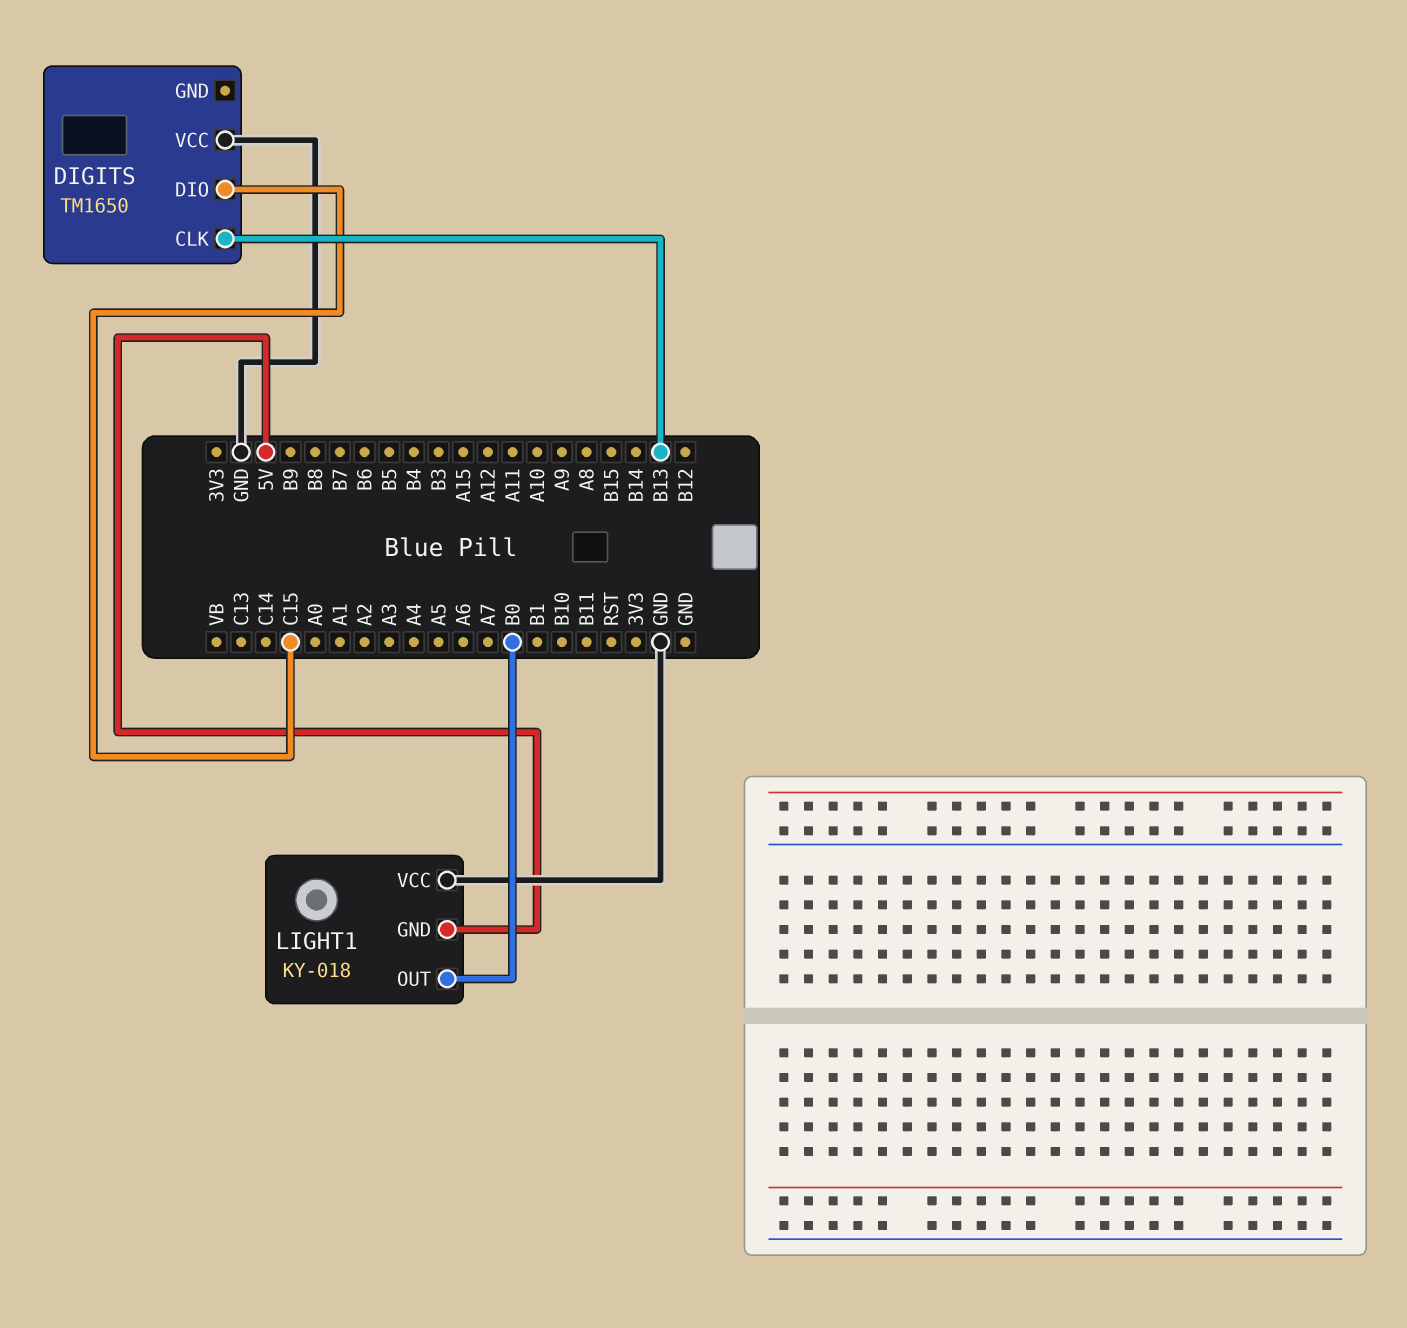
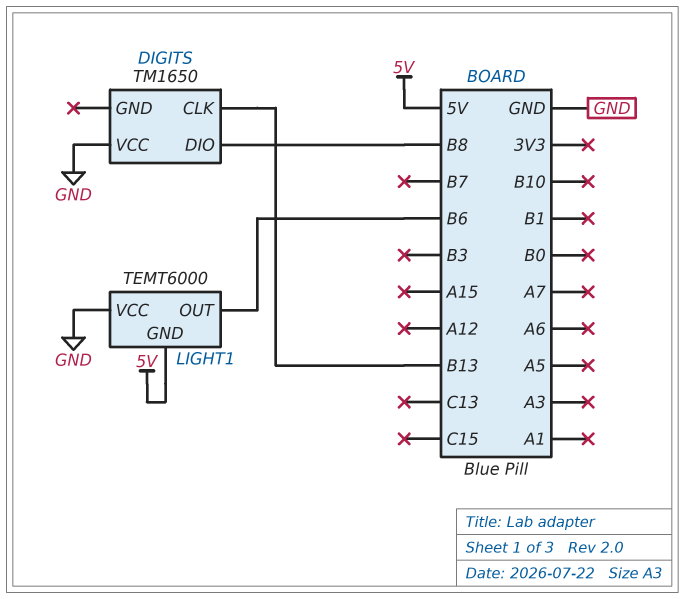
DIGITS pin DIO: C15 -> B8
LIGHT1: KY-018 -> TEMT6000
LIGHT1 pin OUT: B0 -> B6

